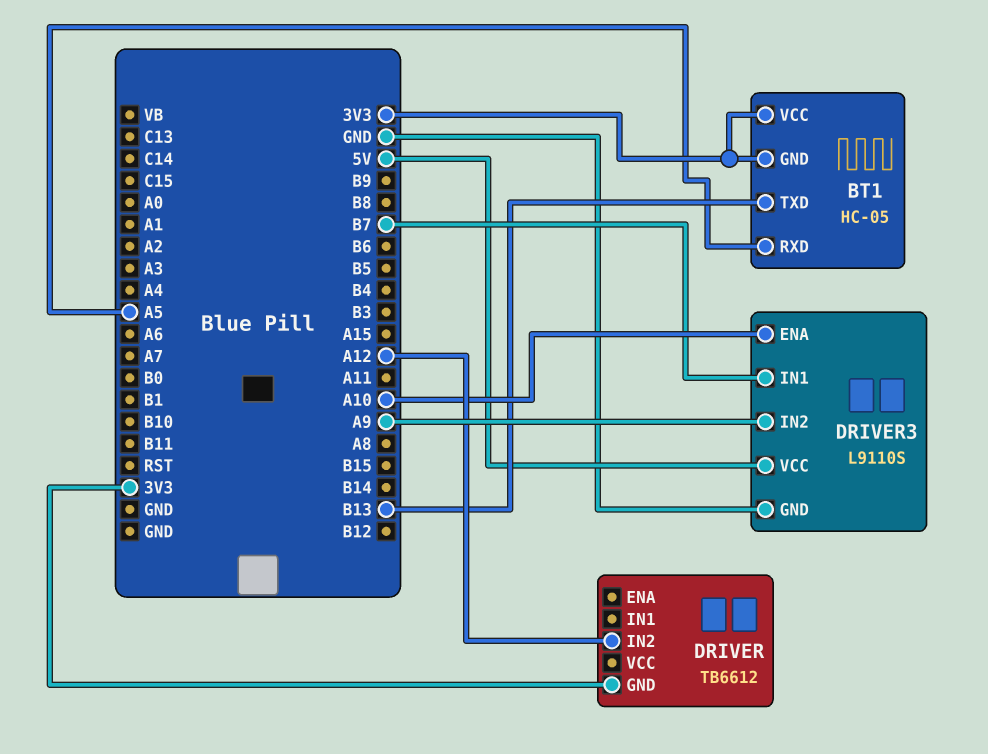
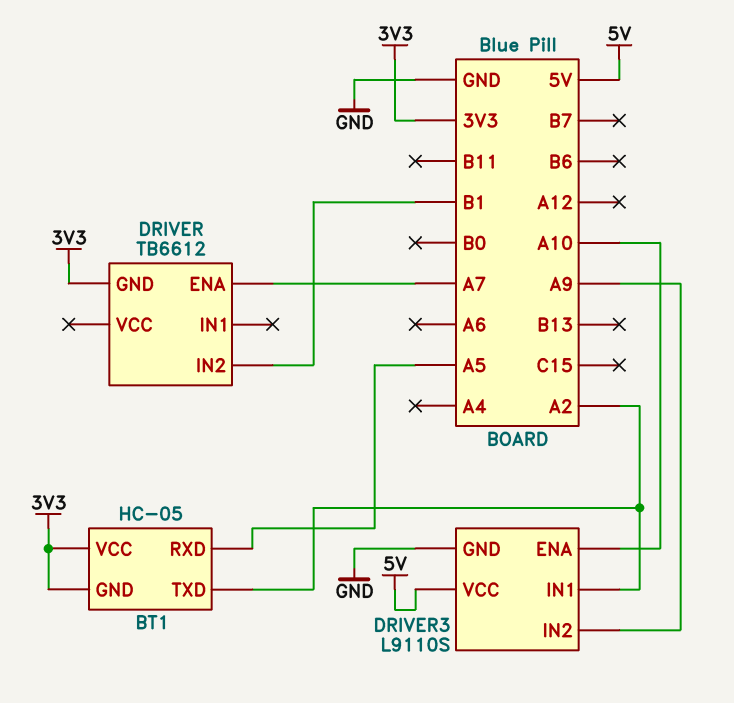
BT1 pin TXD: B13 -> A2
DRIVER pin ENA: none -> A7
DRIVER pin IN2: A12 -> B1
DRIVER3 pin IN1: B7 -> A2

